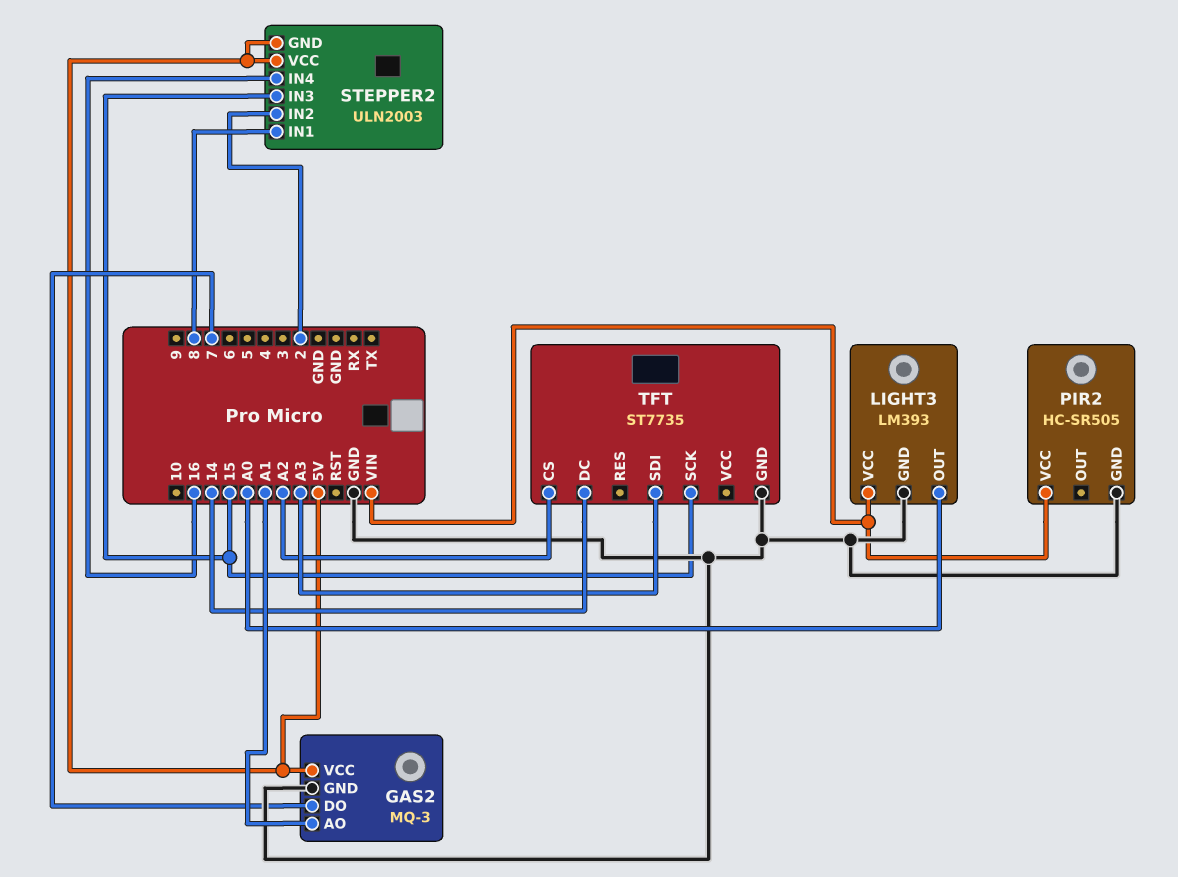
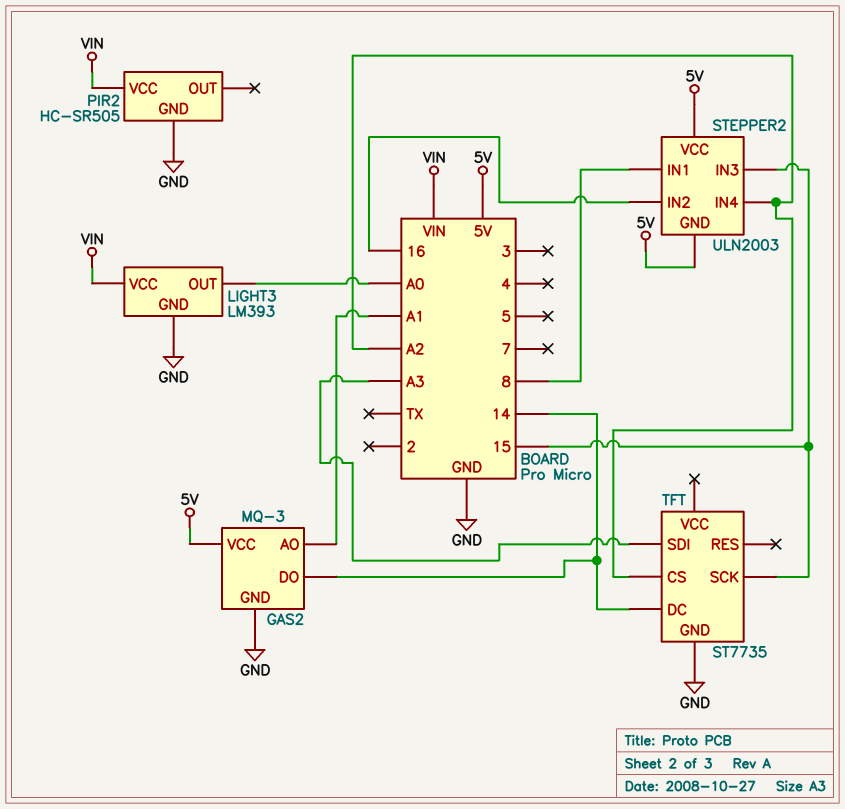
GAS2 pin DO: 7 -> 14
STEPPER2 pin IN2: 2 -> 16
STEPPER2 pin IN4: 16 -> A2

